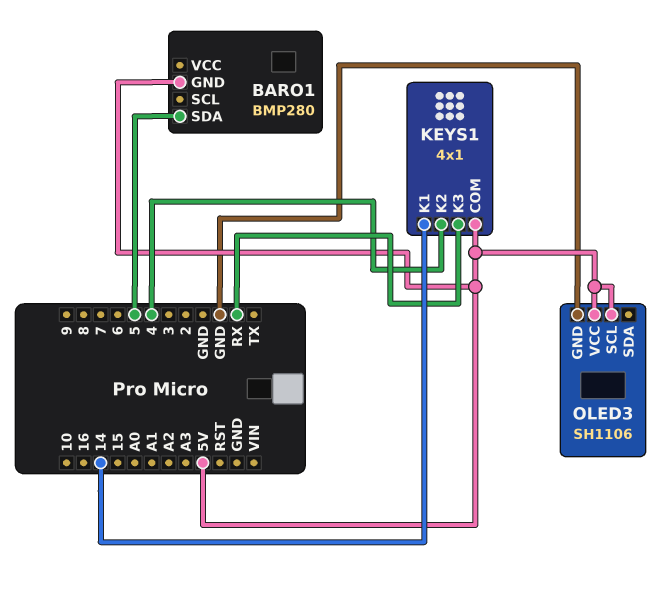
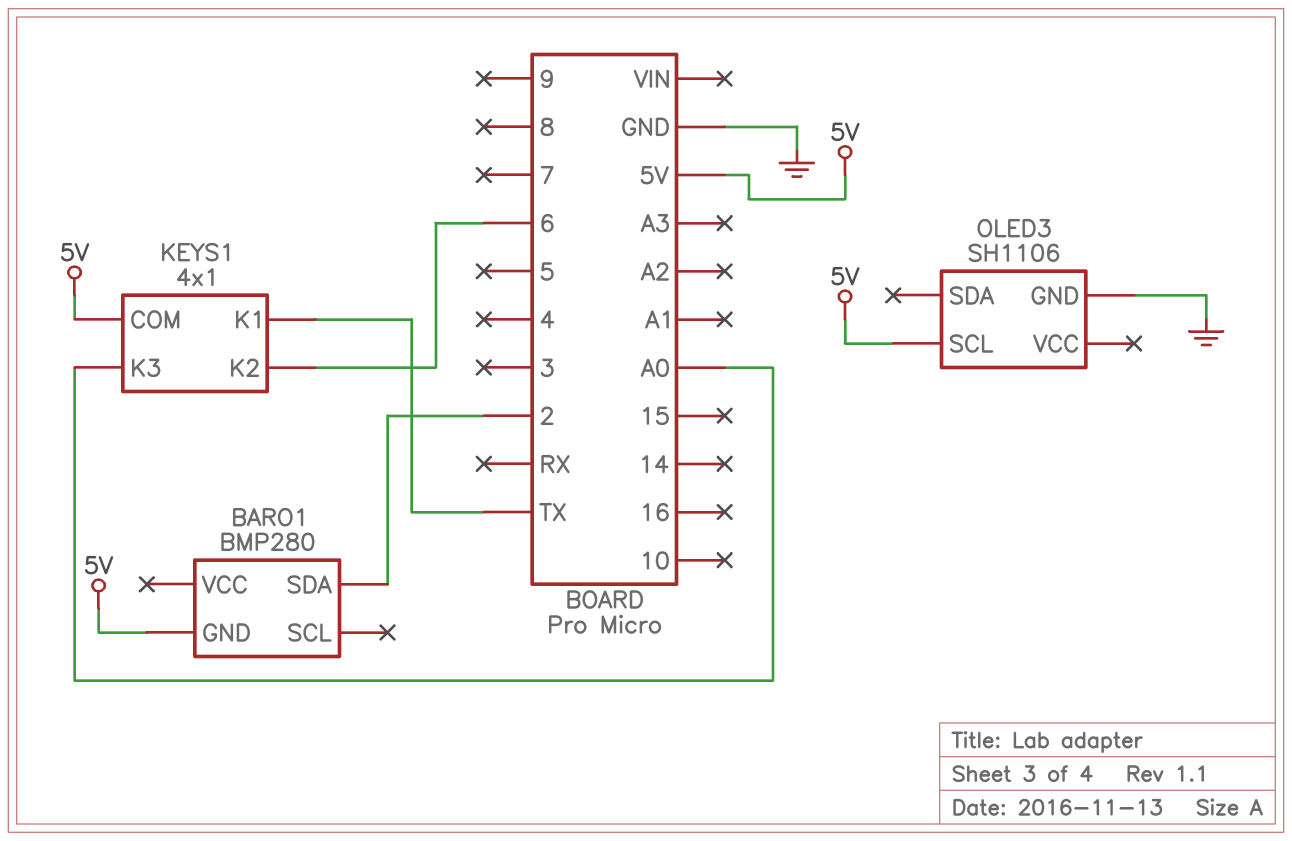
BARO1 pin SDA: 5 -> 2
KEYS1 pin K1: 14 -> TX
KEYS1 pin K2: 4 -> 6
KEYS1 pin K3: RX -> A0
OLED3 pin VCC: 5V -> none

